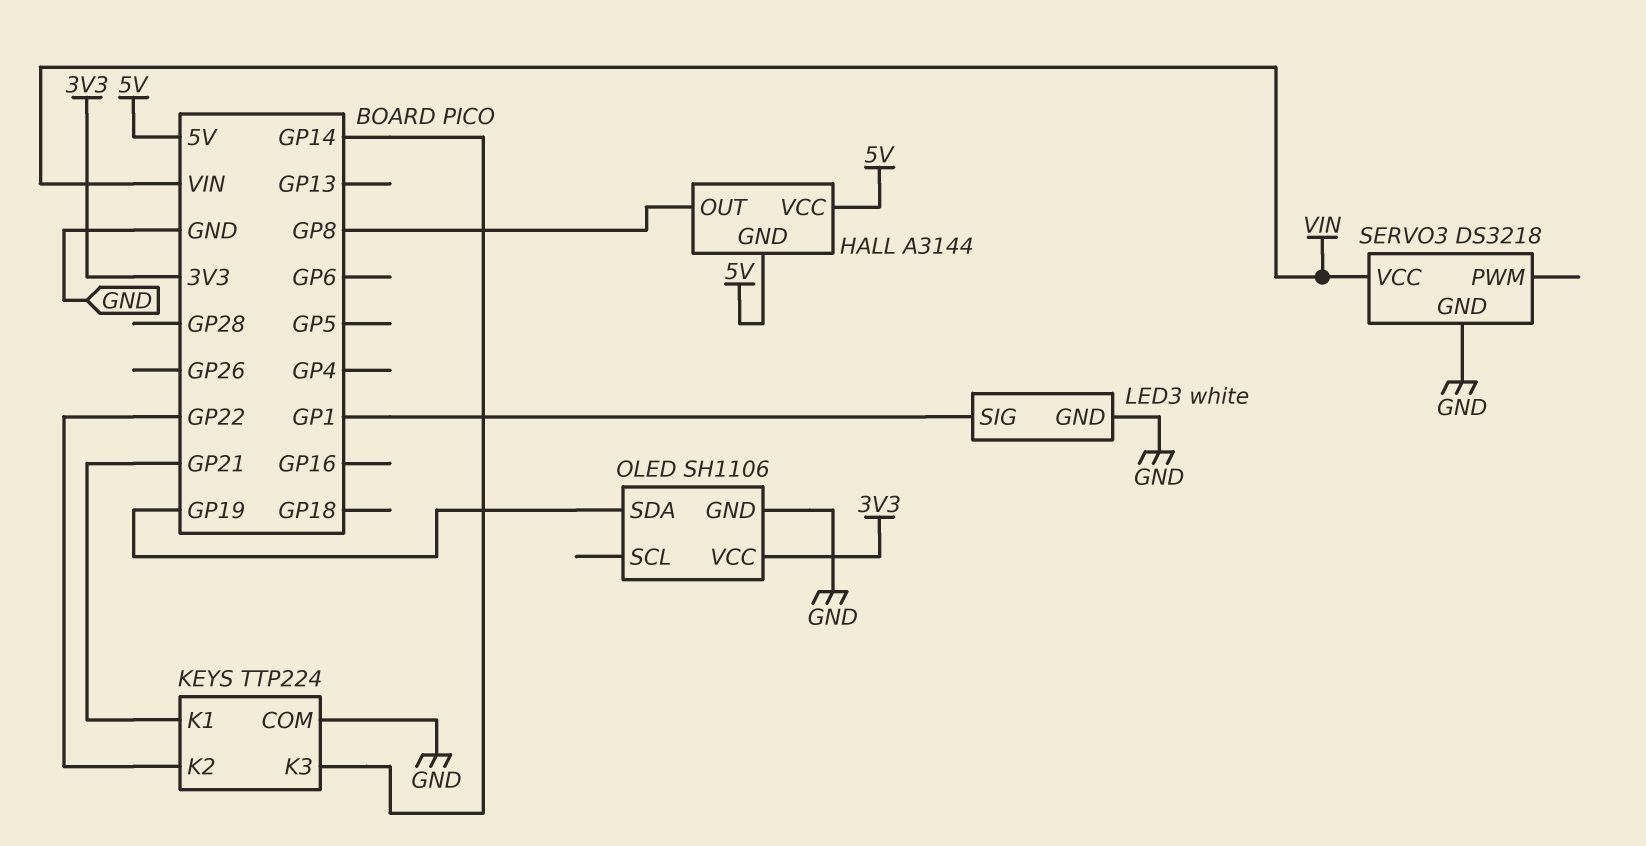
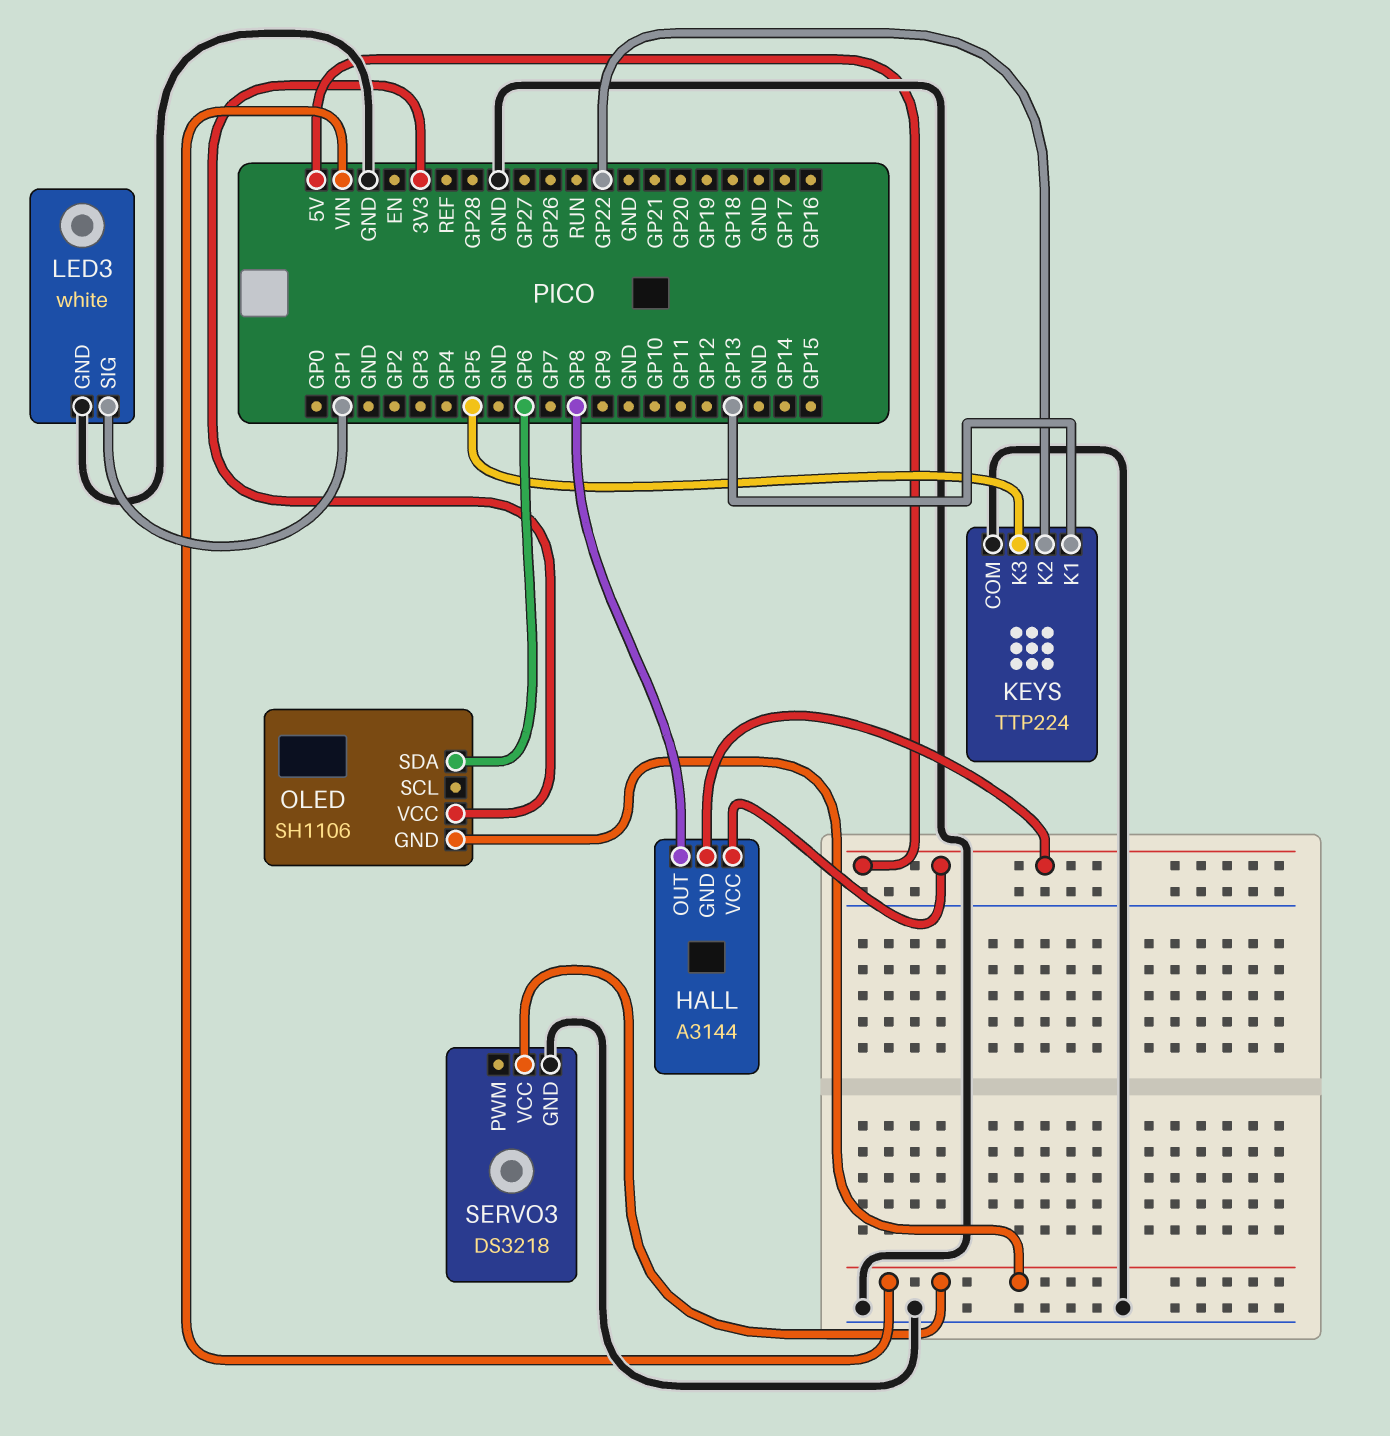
KEYS pin K1: GP21 -> GP13
KEYS pin K3: GP14 -> GP5
OLED pin GND: GND -> VIN
OLED pin SDA: GP19 -> GP6

